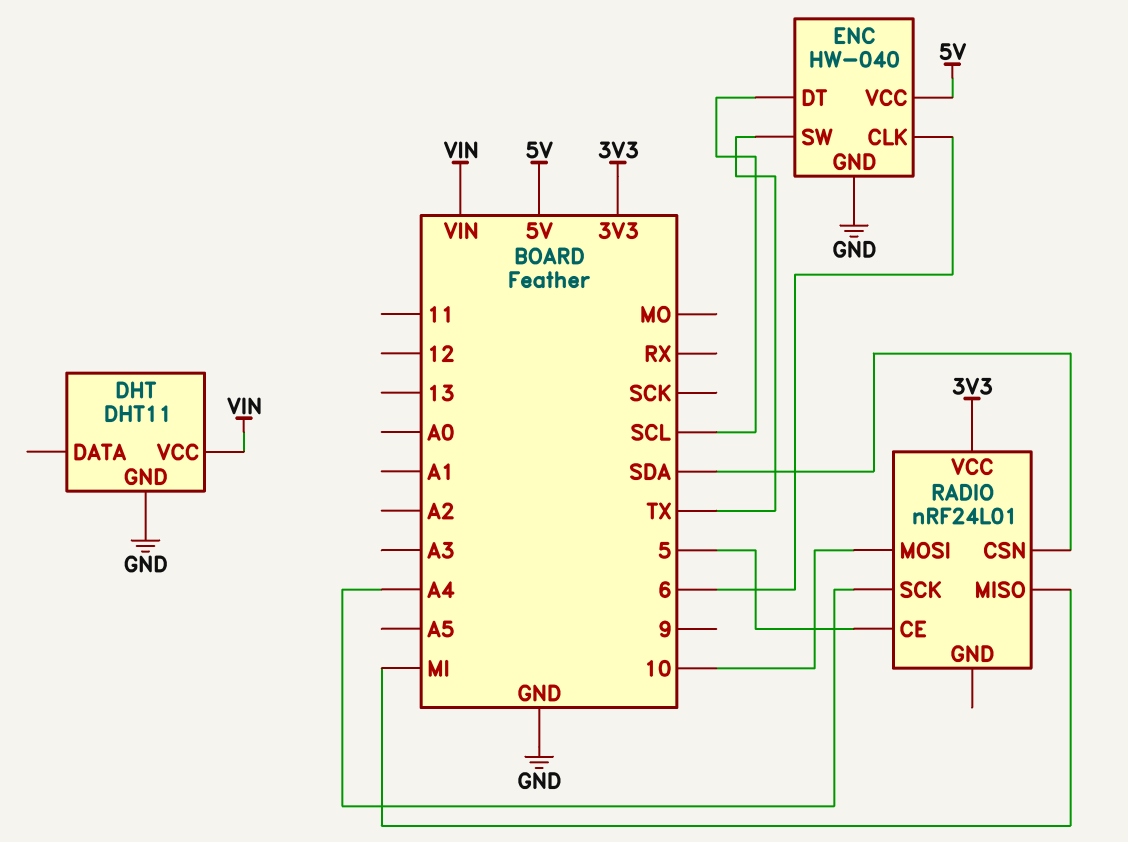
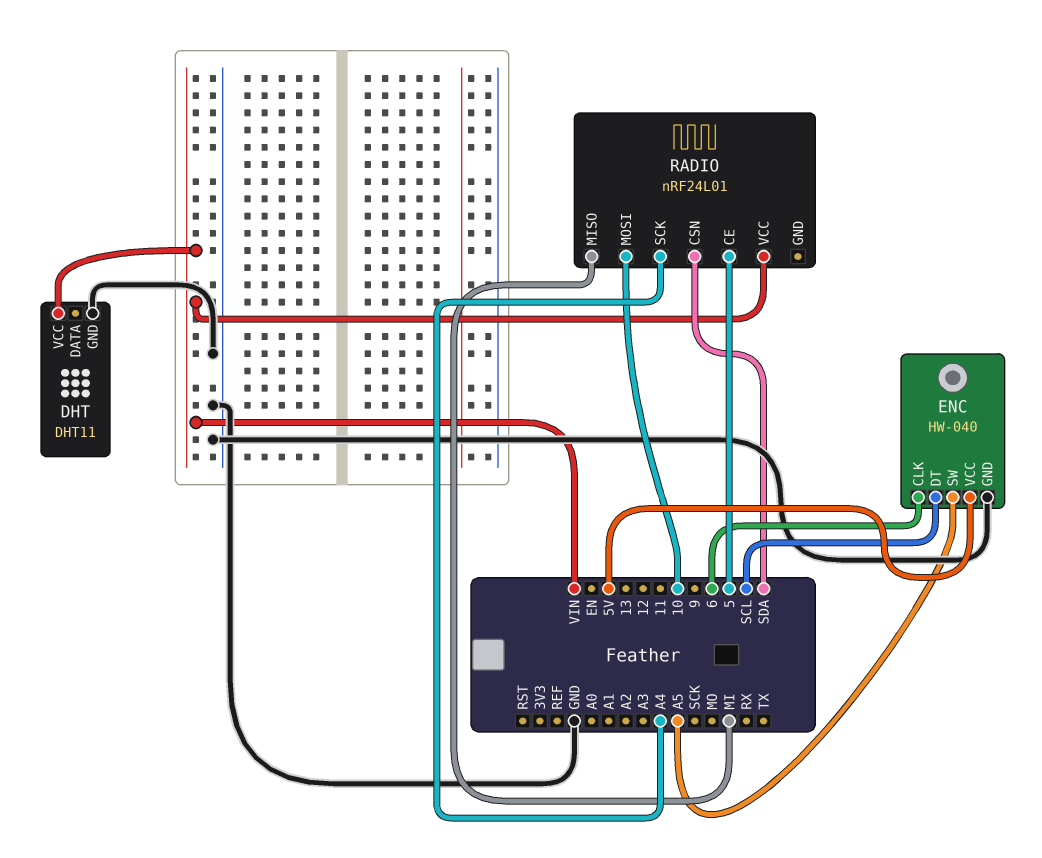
ENC pin SW: TX -> A5
RADIO pin VCC: 3V3 -> VIN

